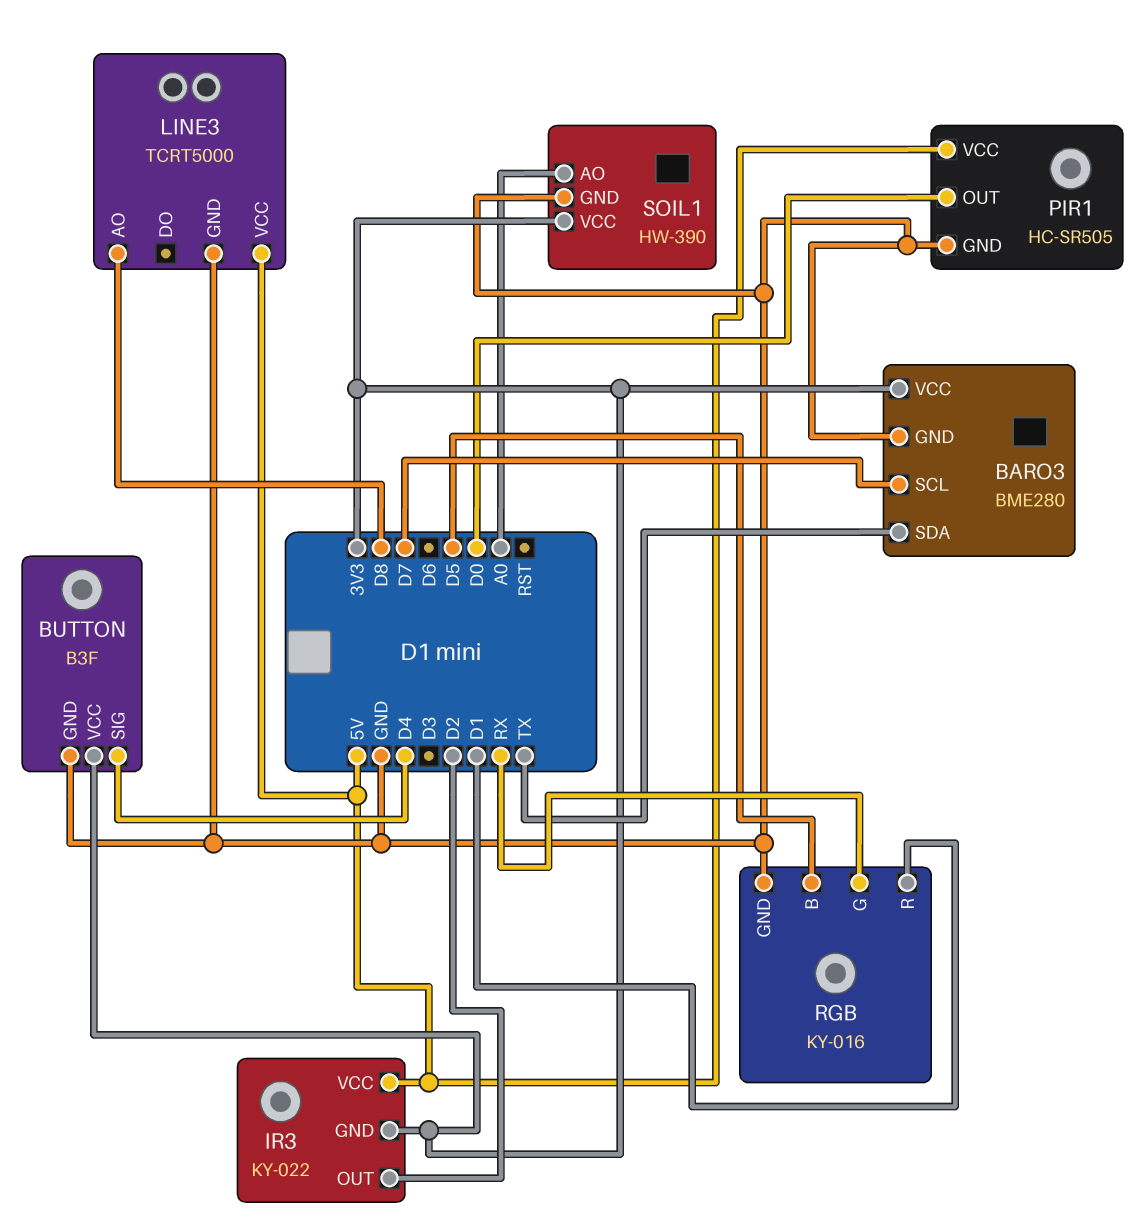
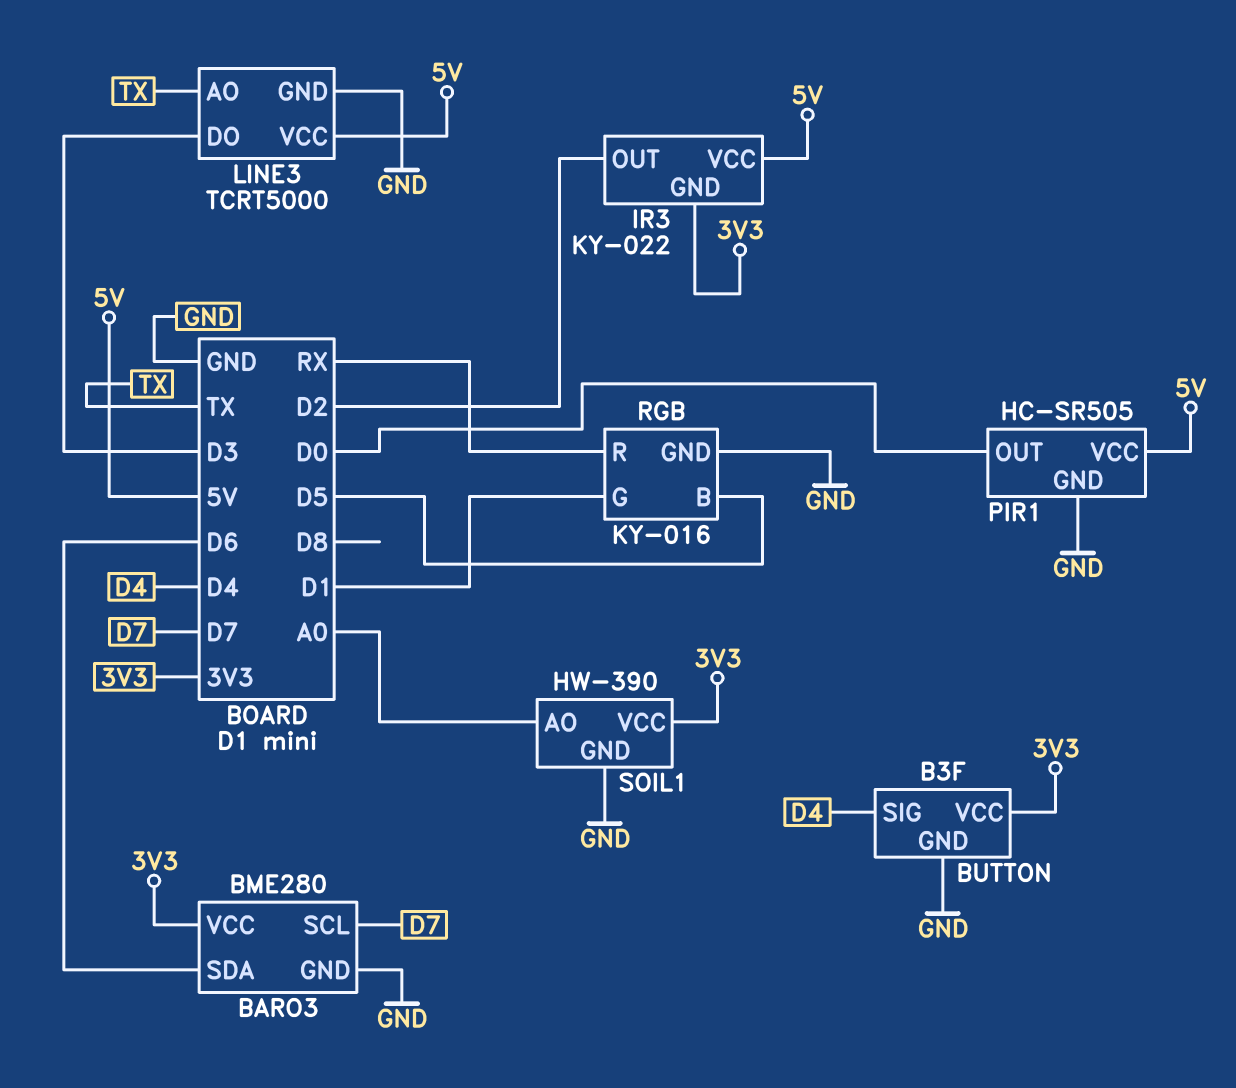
BARO3 pin SDA: TX -> D6
LINE3 pin AO: D8 -> TX
LINE3 pin DO: none -> D3
RGB pin G: RX -> D1
RGB pin R: D1 -> RX

